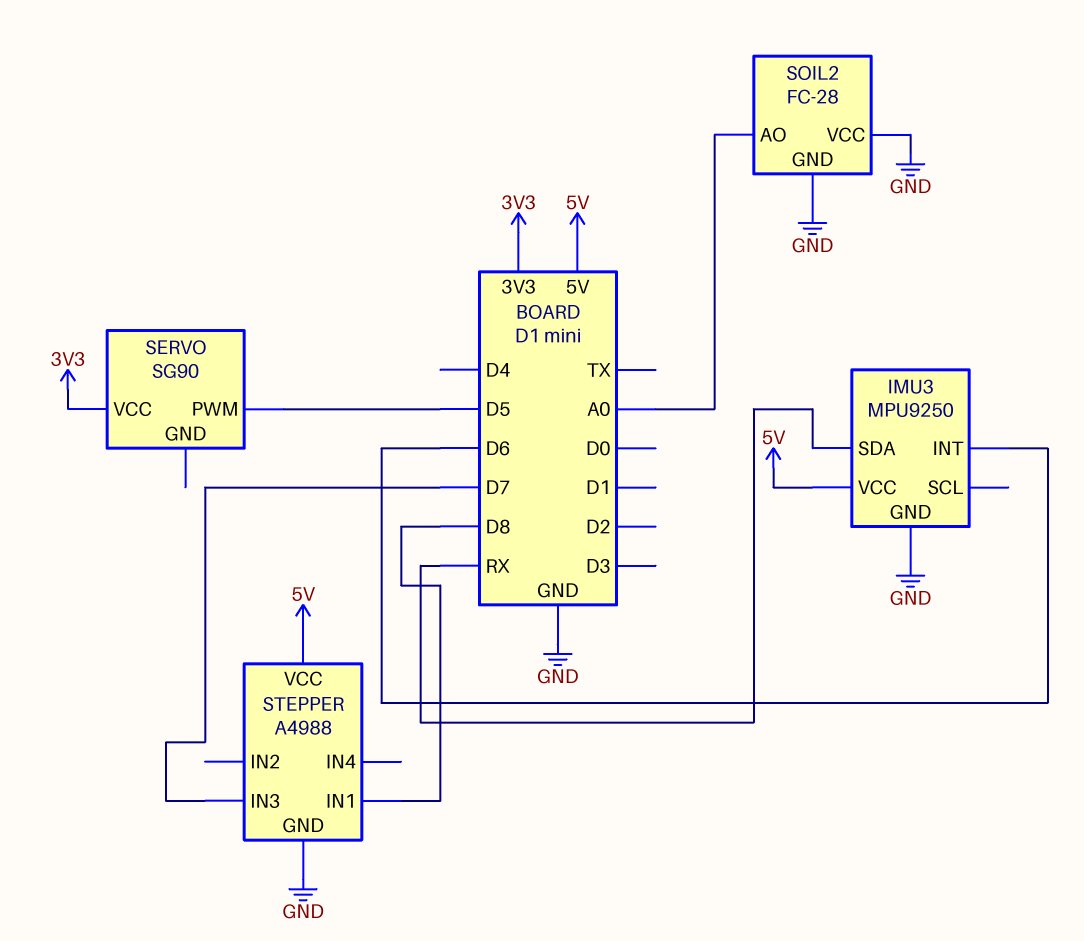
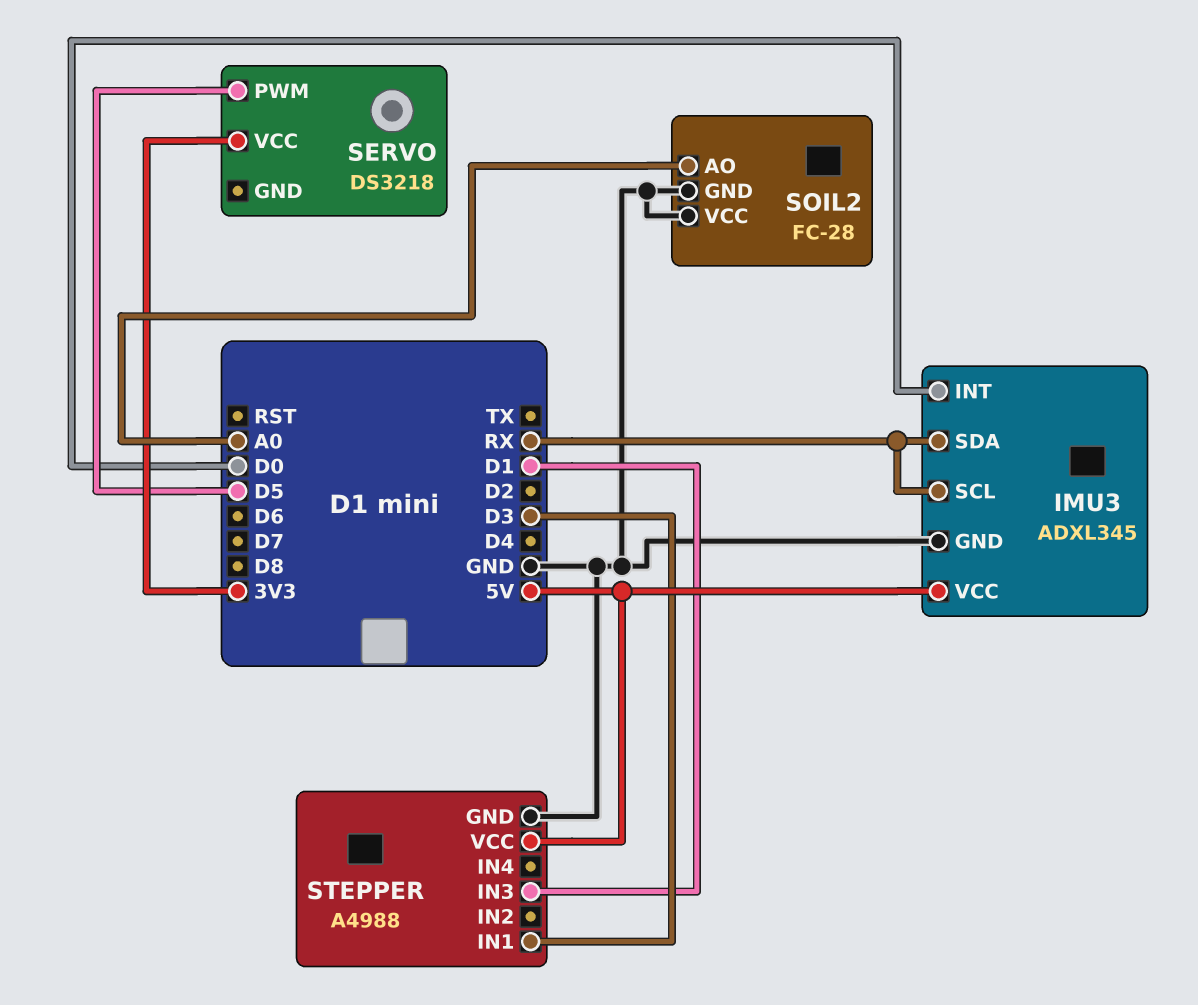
IMU3: MPU9250 -> ADXL345
IMU3 pin INT: D6 -> D0
IMU3 pin SCL: none -> RX
SERVO: SG90 -> DS3218
STEPPER pin IN1: D8 -> D3
STEPPER pin IN3: D7 -> D1

